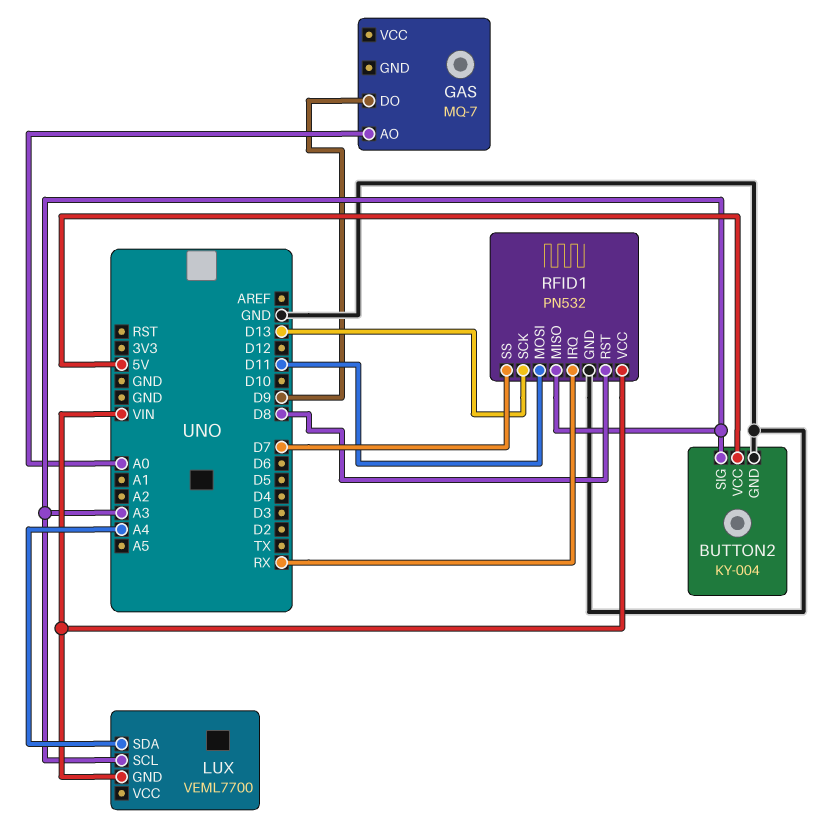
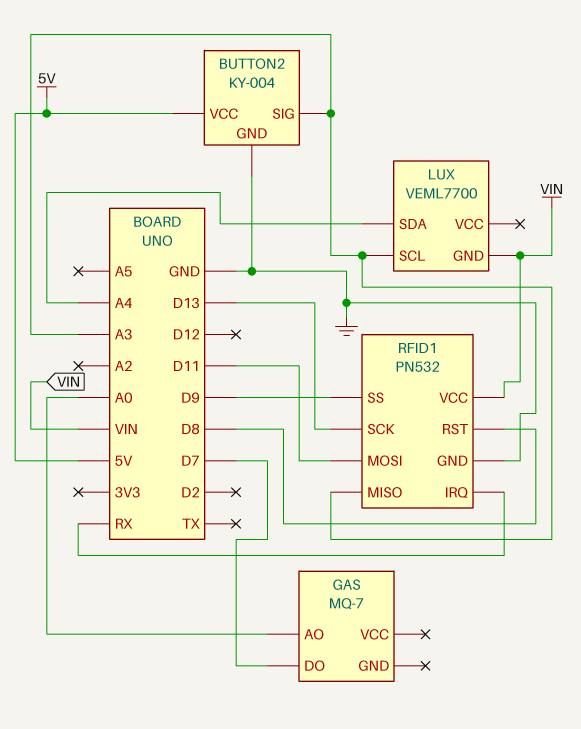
GAS pin DO: D9 -> D7
RFID1 pin SS: D7 -> D9

